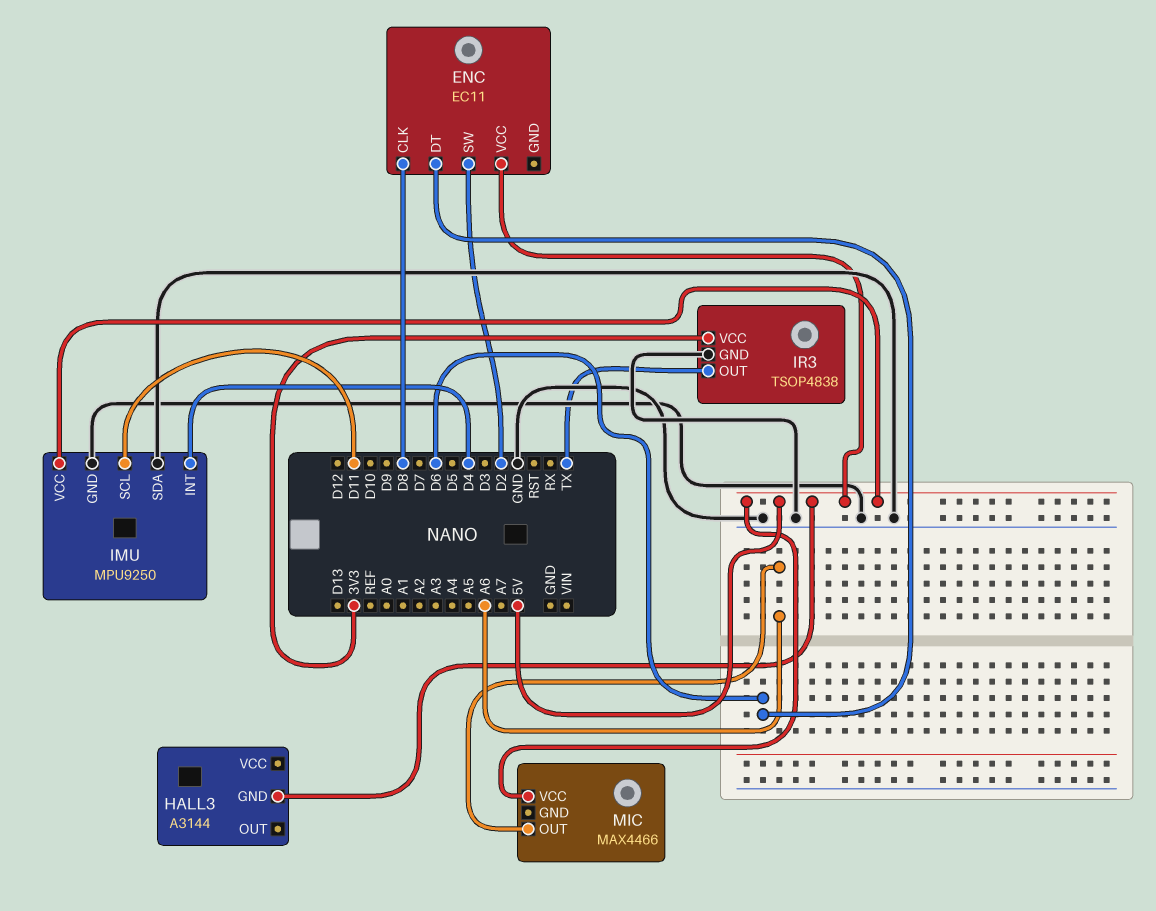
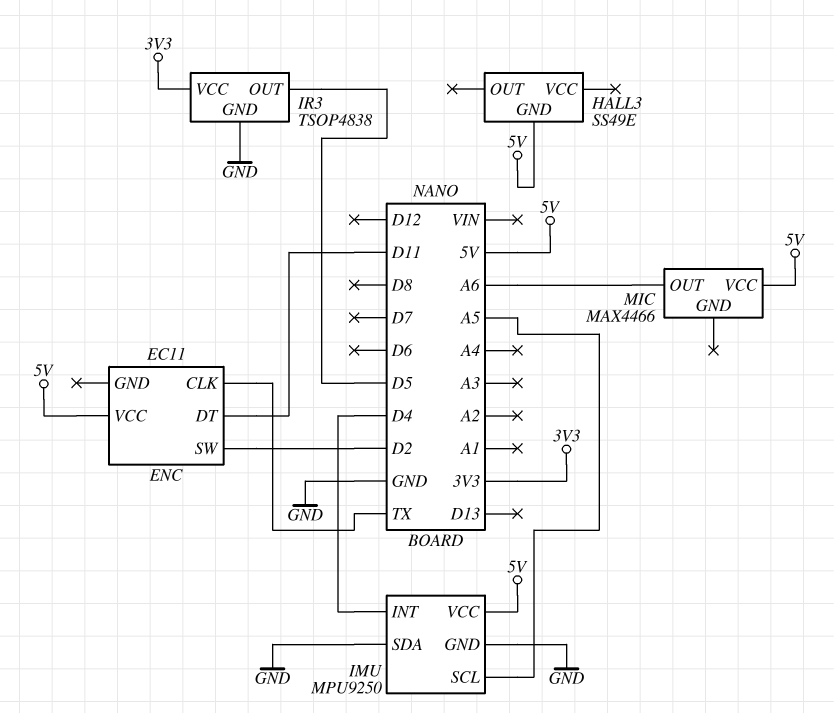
ENC pin CLK: D8 -> TX
ENC pin DT: D6 -> D11
HALL3: A3144 -> SS49E
IMU pin SCL: D11 -> A5
IR3 pin OUT: TX -> D5

